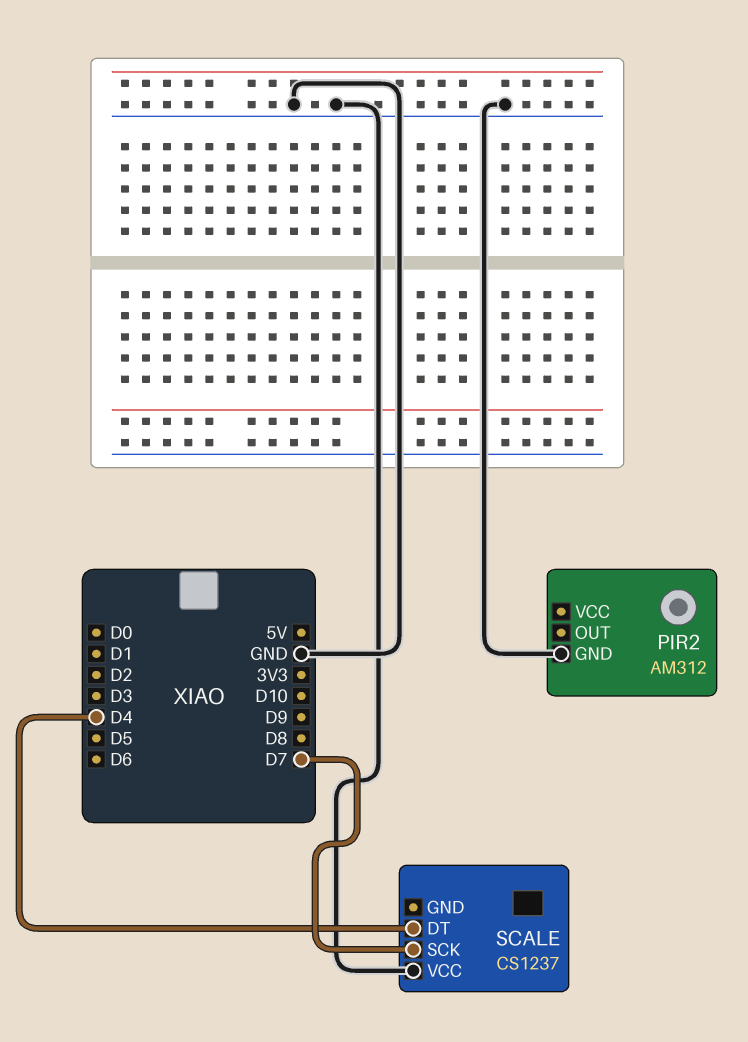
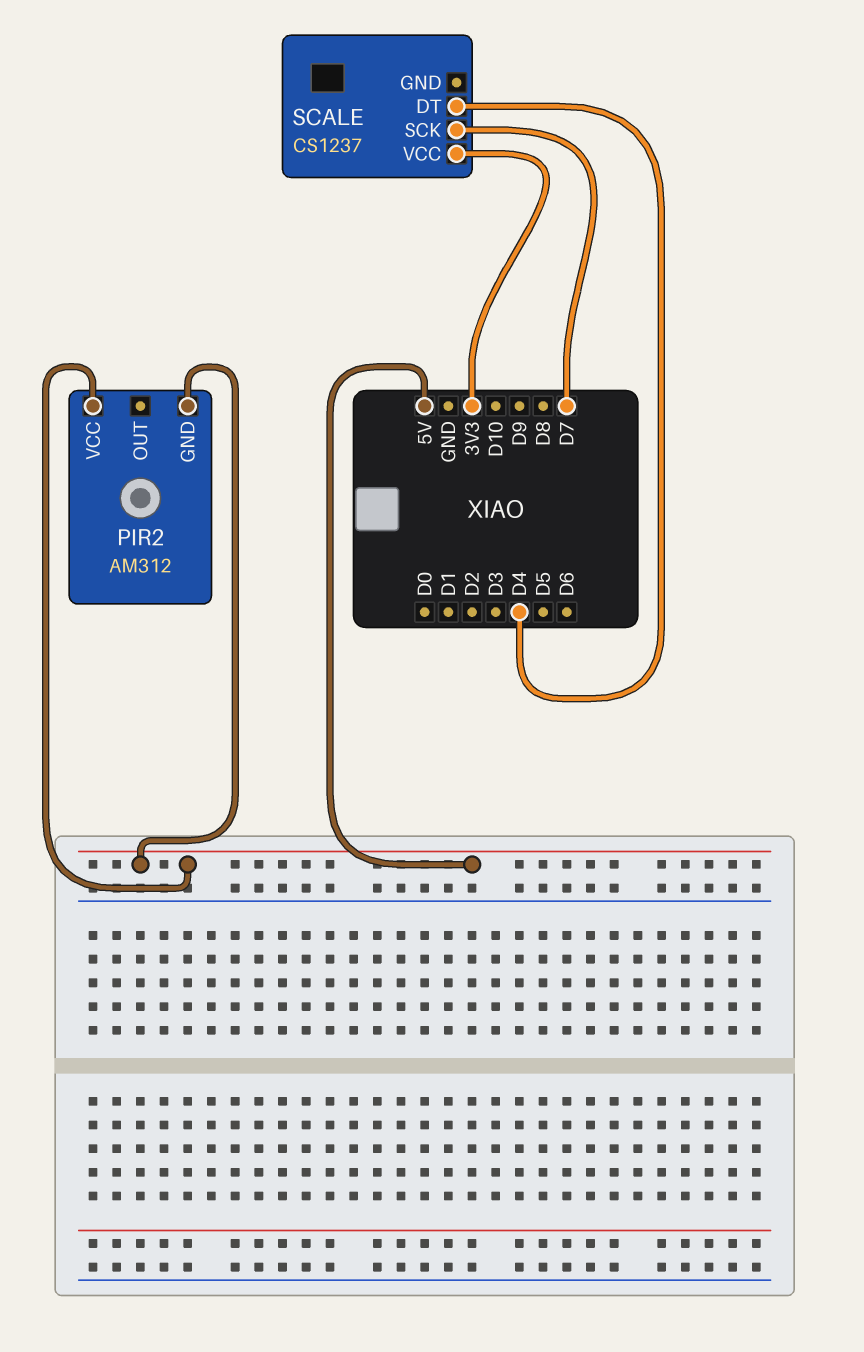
PIR2 pin GND: GND -> 5V
PIR2 pin VCC: none -> 5V
SCALE pin VCC: GND -> 3V3

